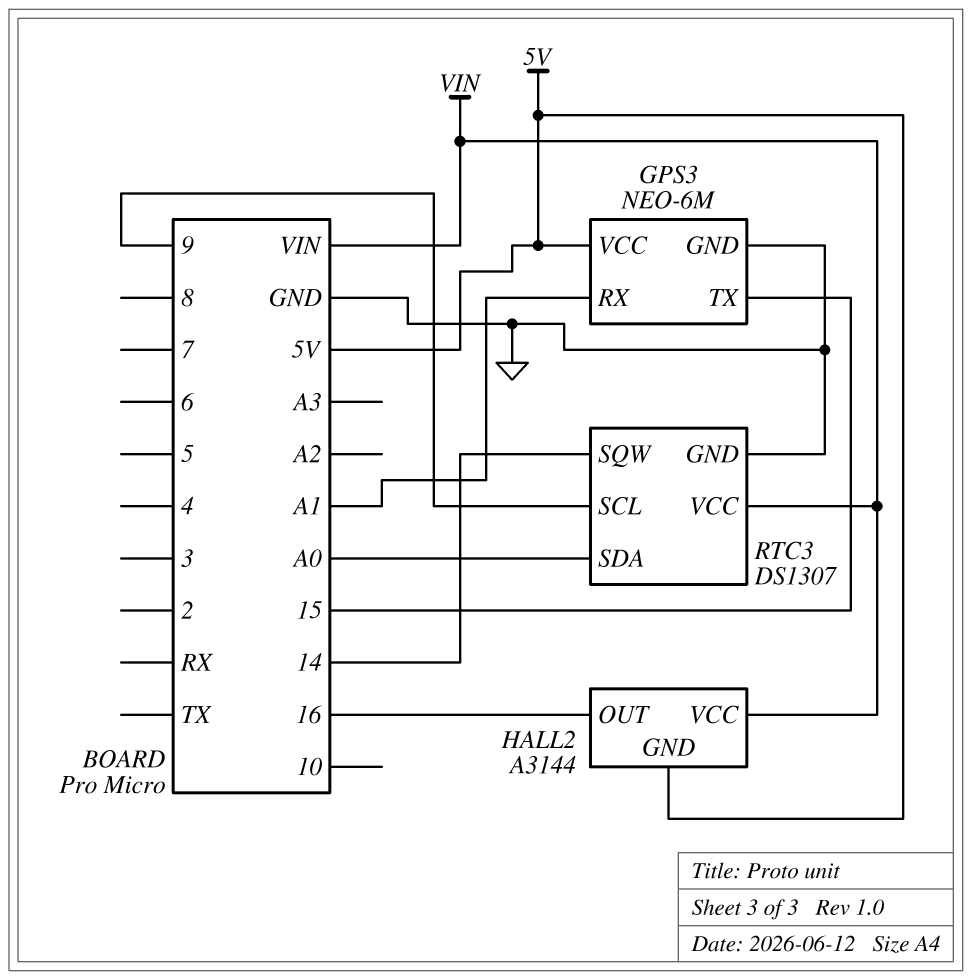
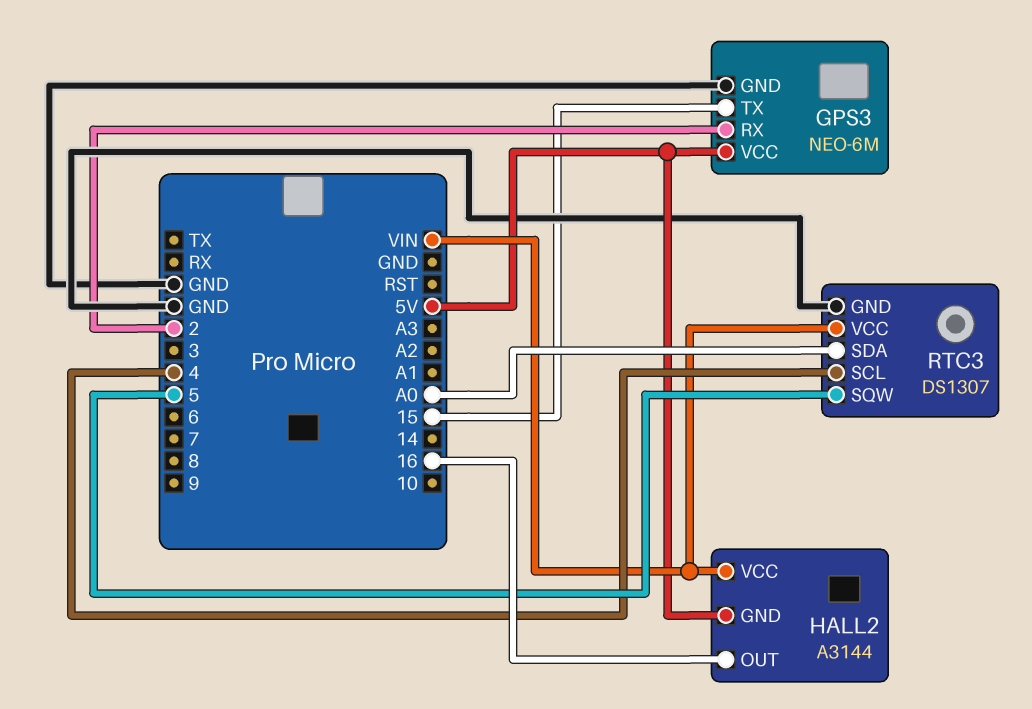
GPS3 pin RX: A1 -> 2
RTC3 pin SCL: 9 -> 4
RTC3 pin SQW: 14 -> 5

